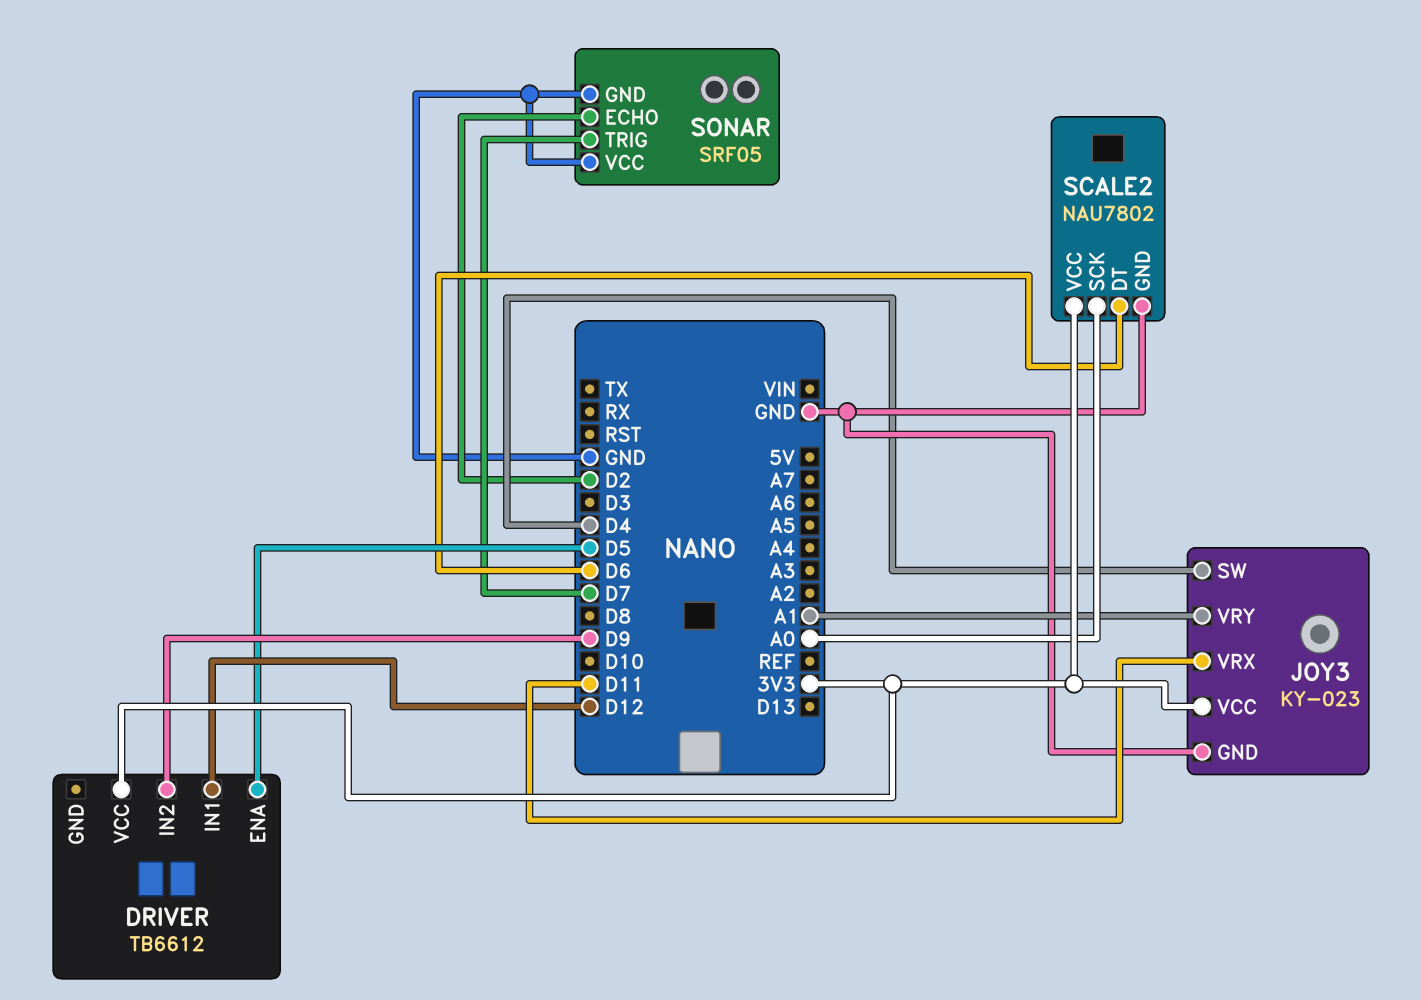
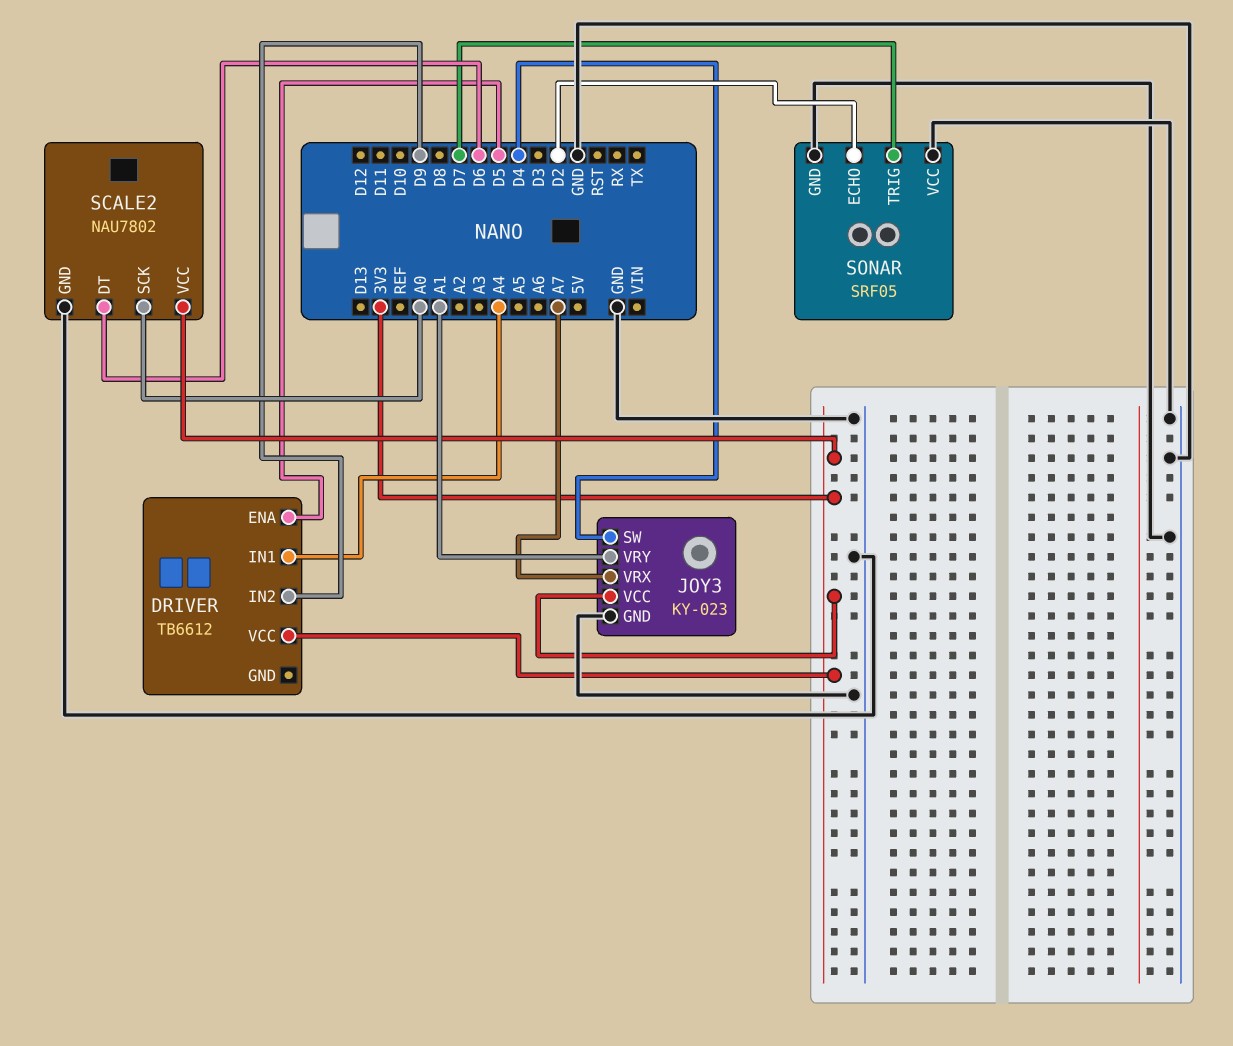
DRIVER pin IN1: D12 -> A4
JOY3 pin VRX: D11 -> A7

